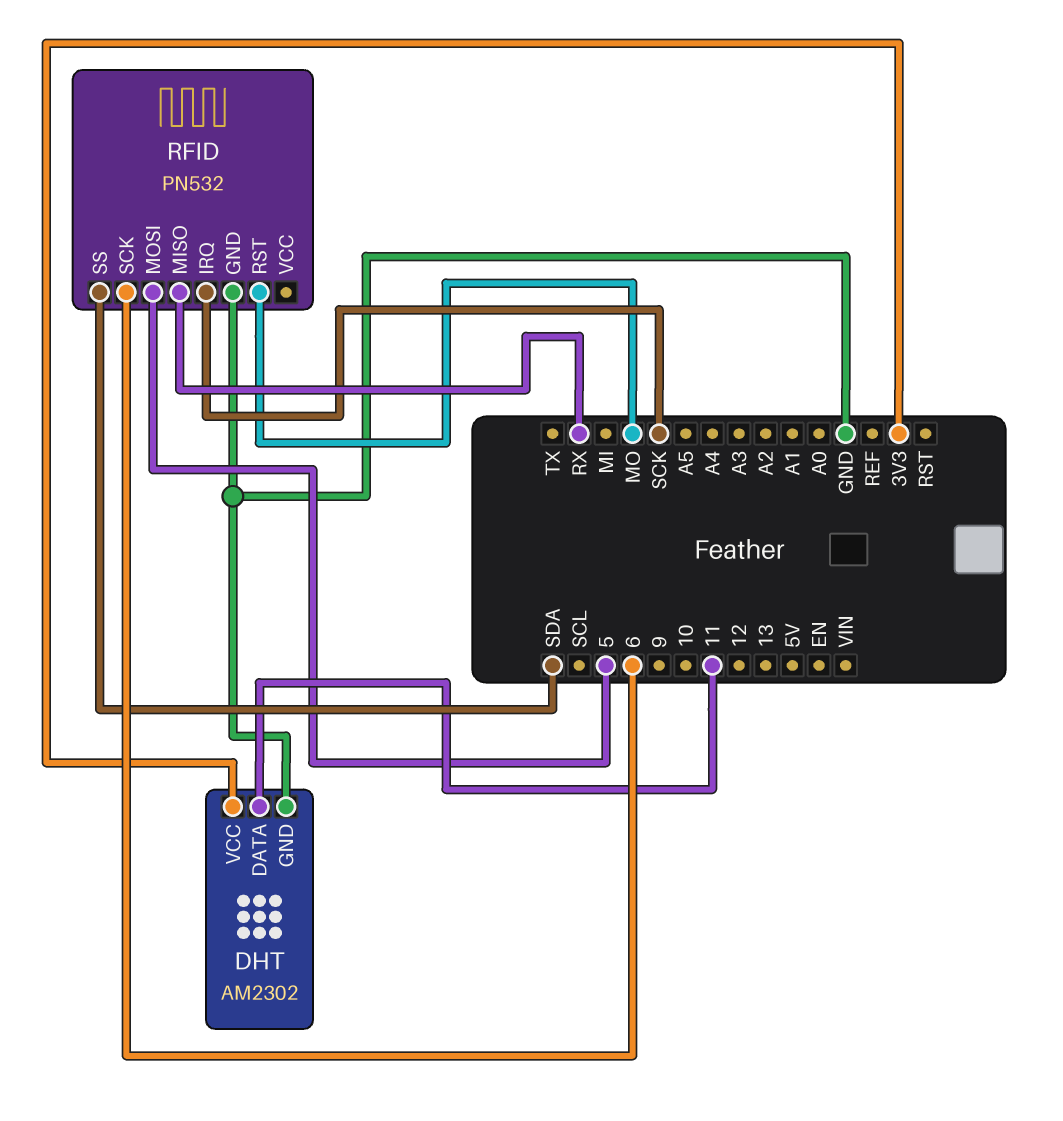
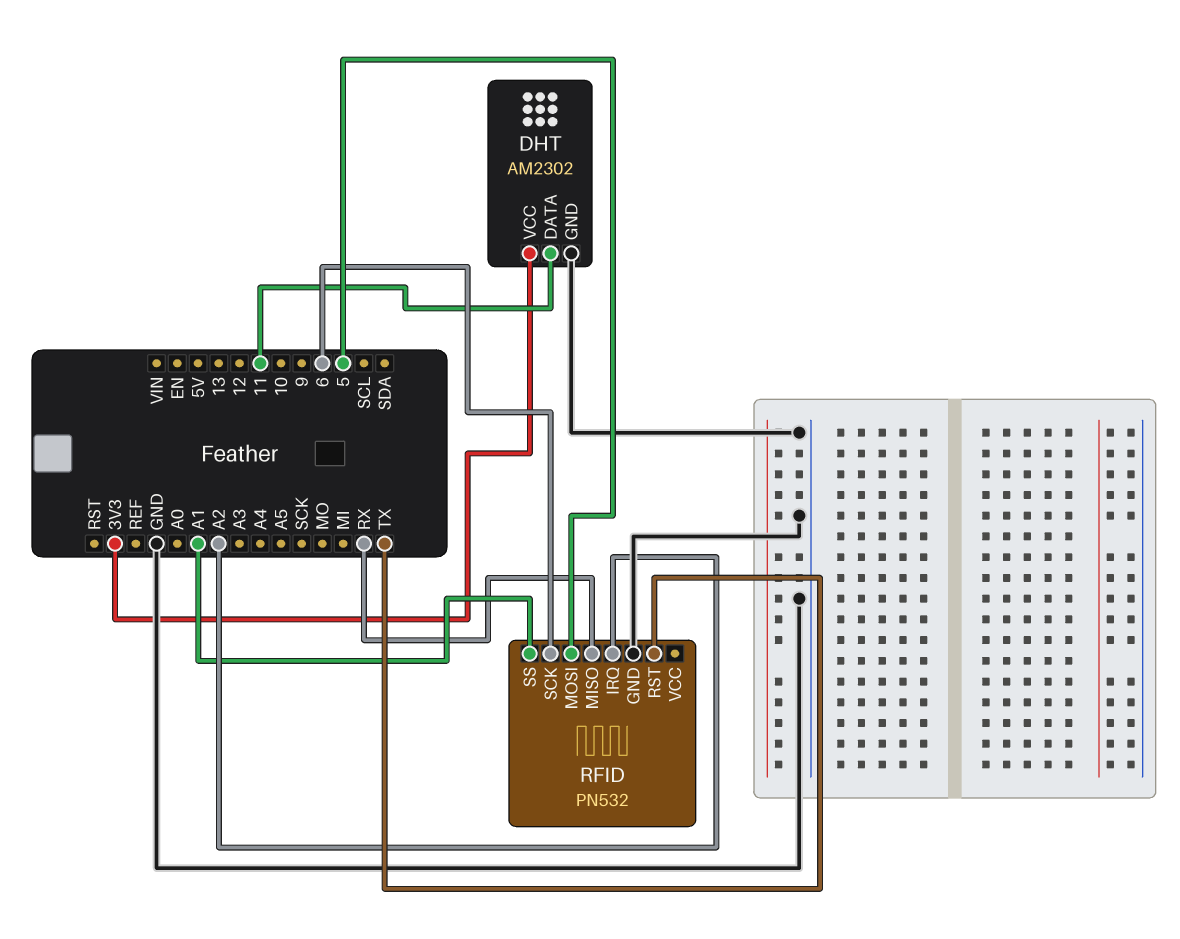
RFID pin IRQ: SCK -> A2
RFID pin RST: MO -> TX
RFID pin SS: SDA -> A1

